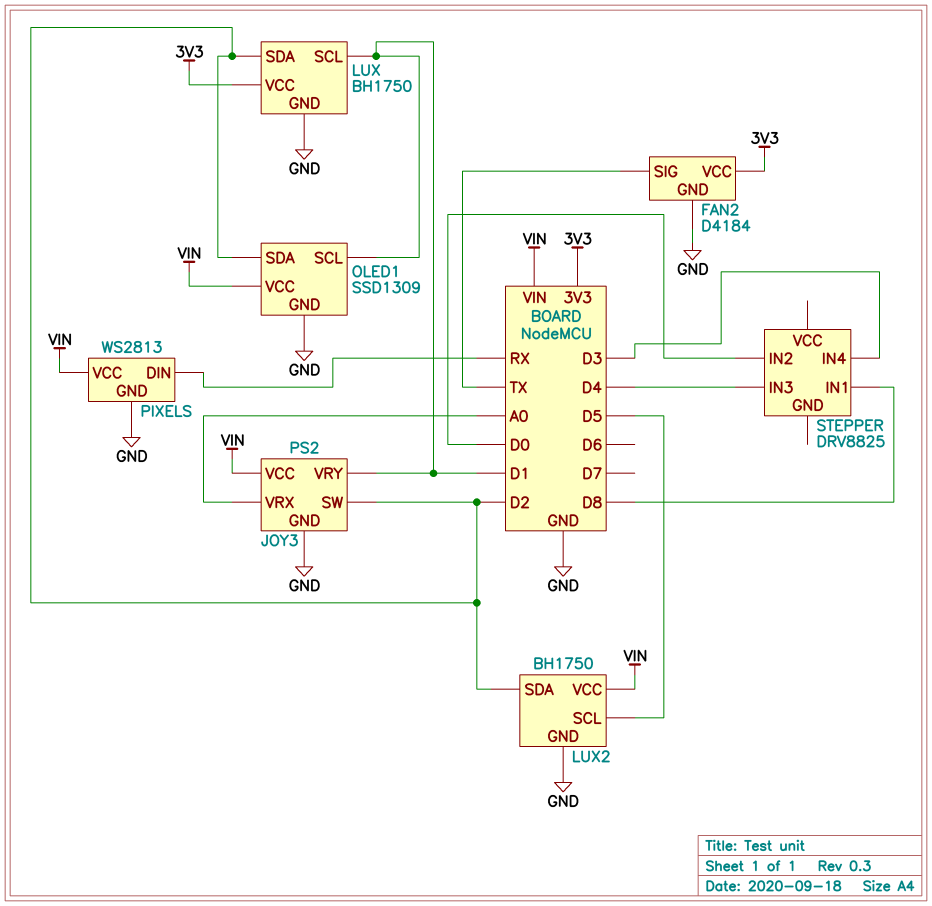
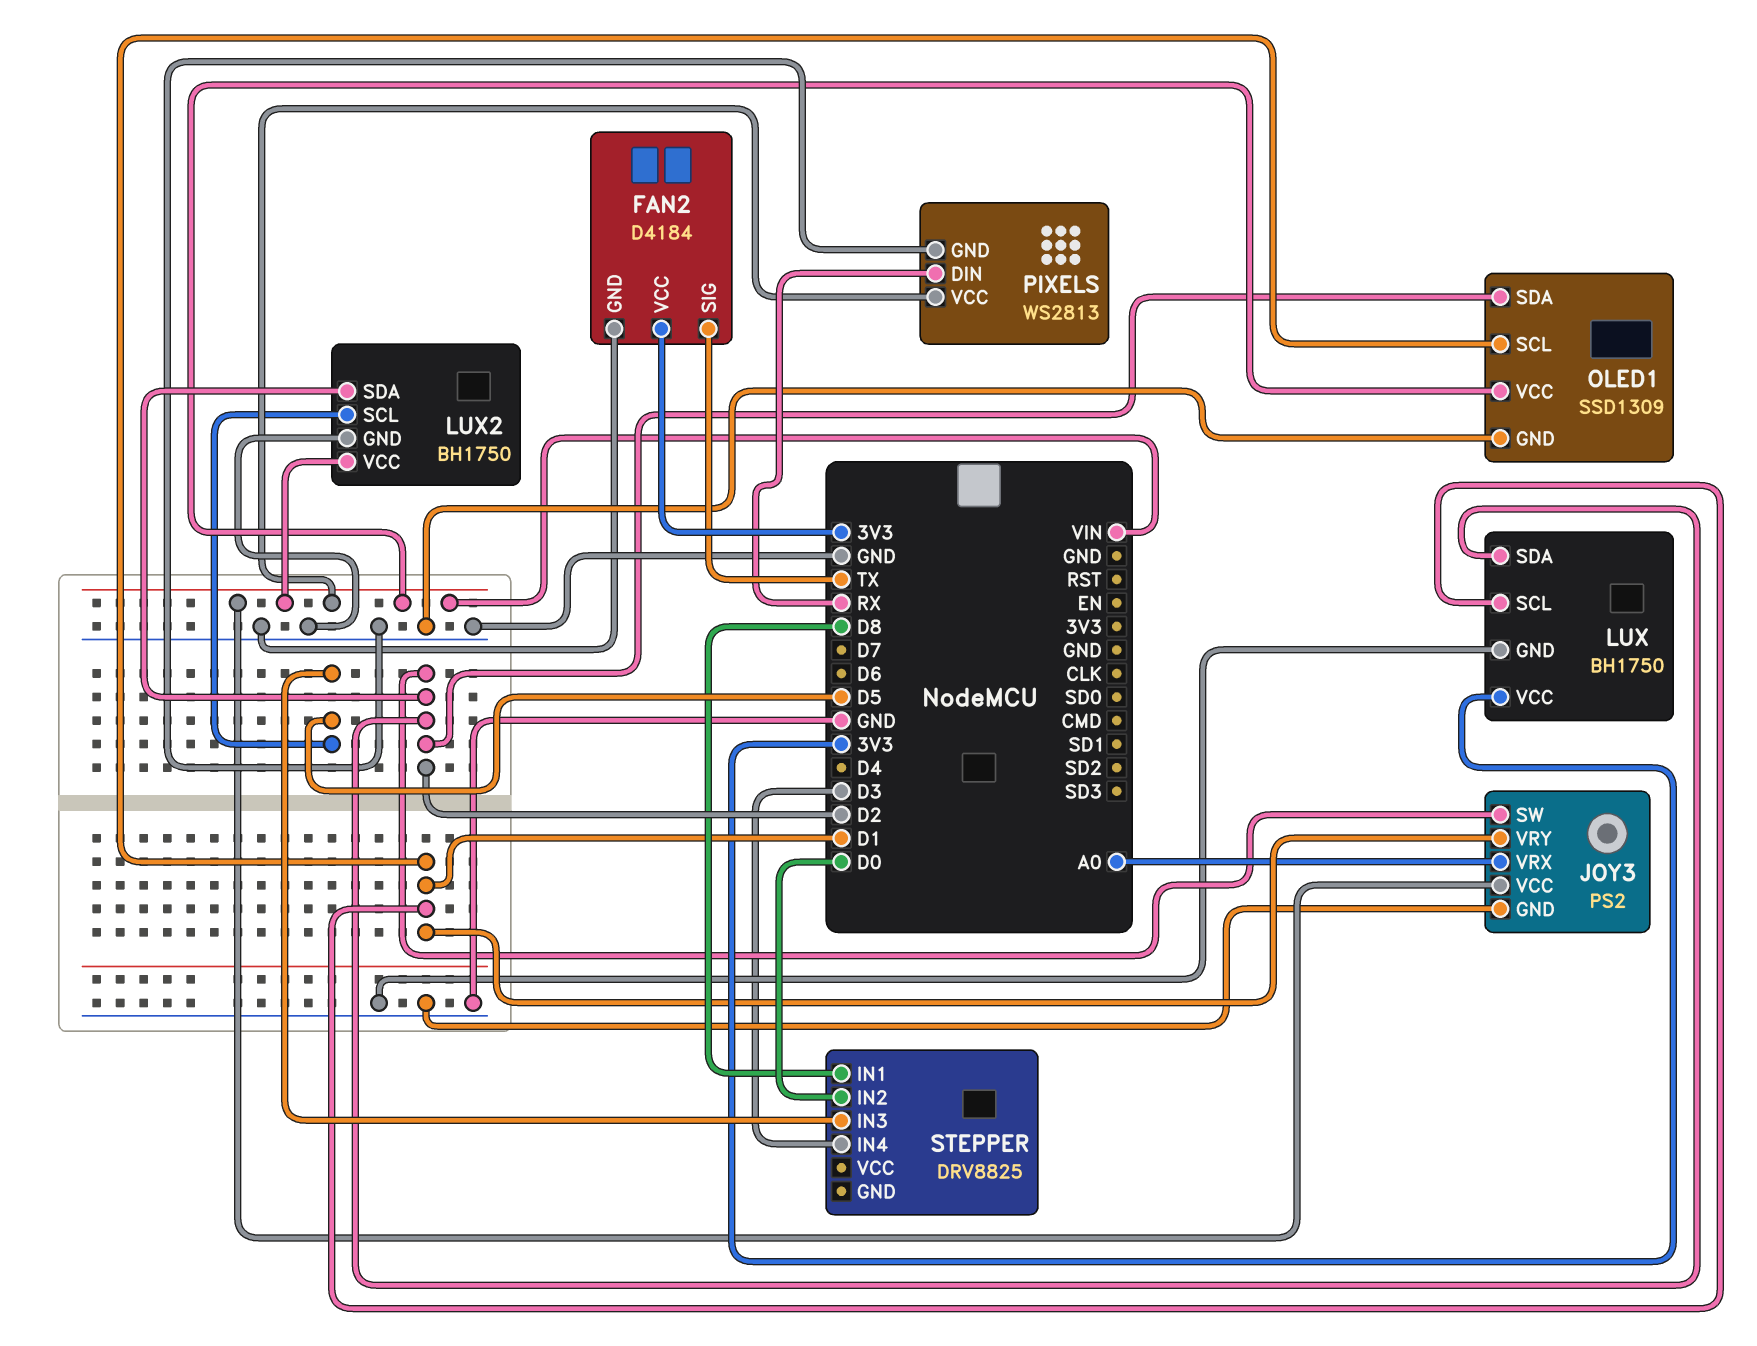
STEPPER pin IN3: D4 -> D5

